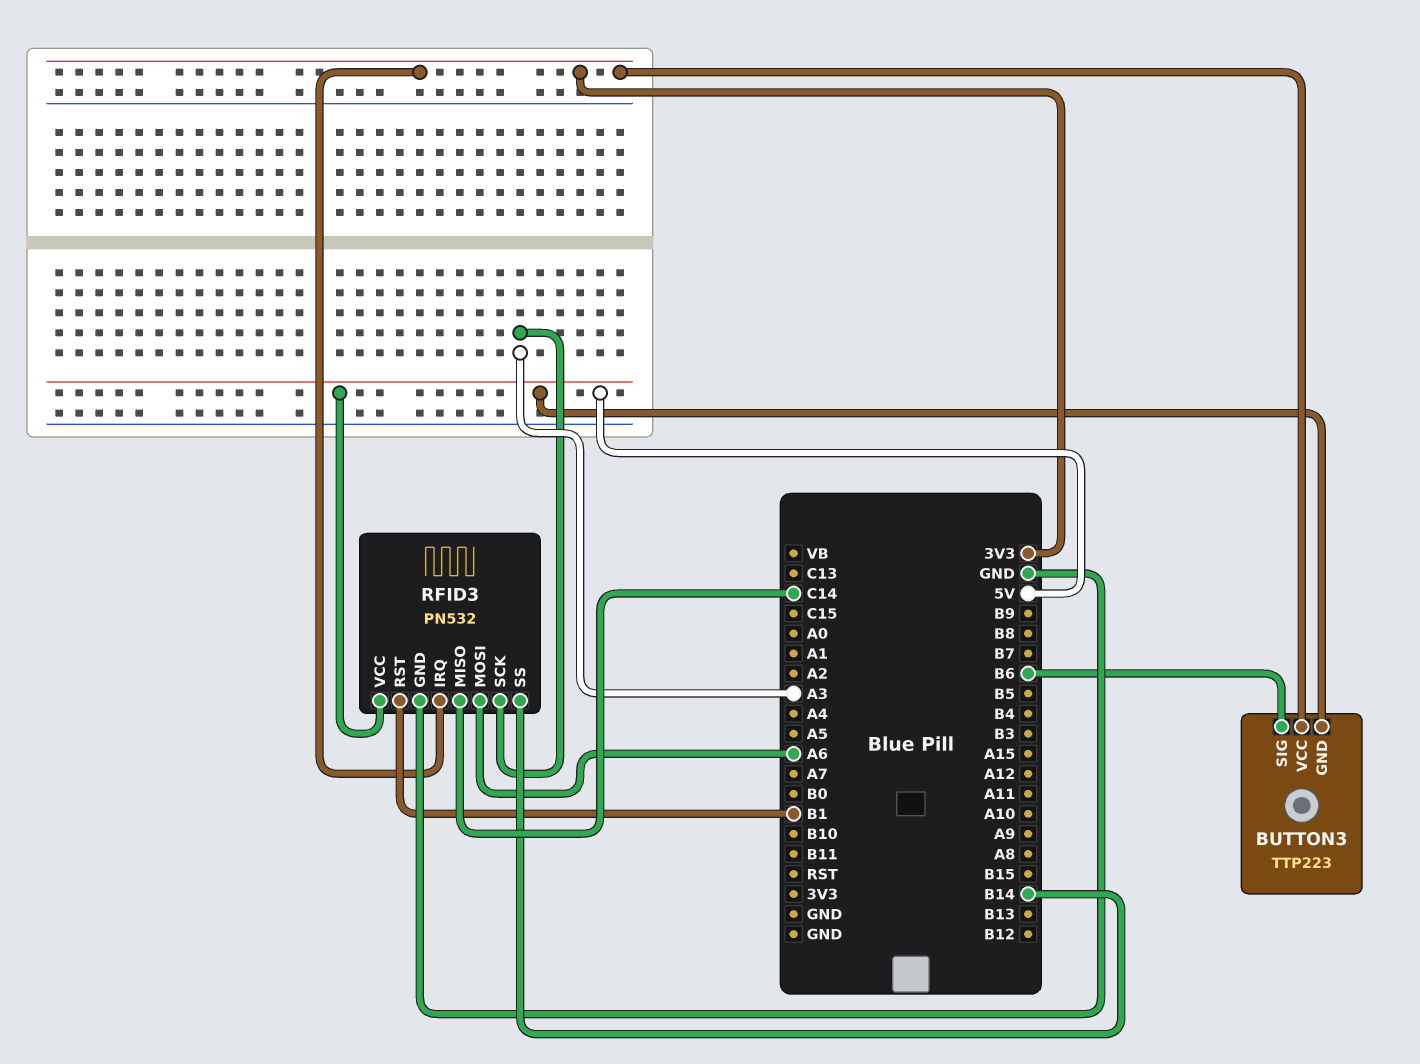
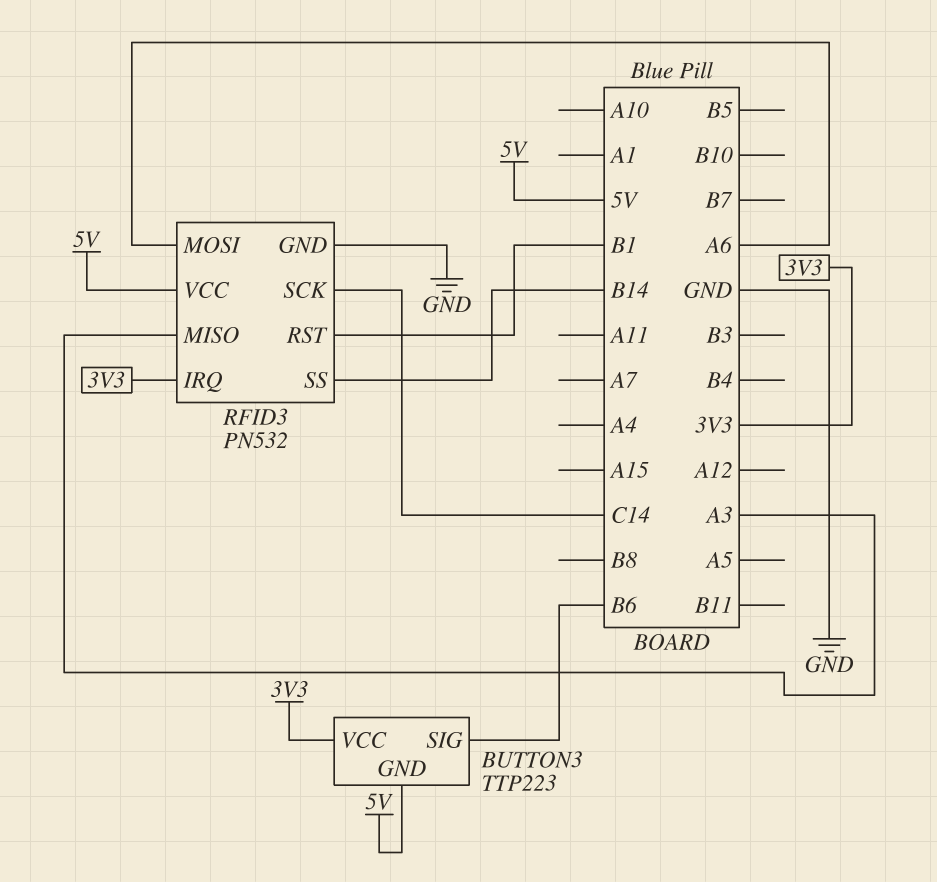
RFID3 pin MISO: C14 -> A3
RFID3 pin SCK: A3 -> C14

